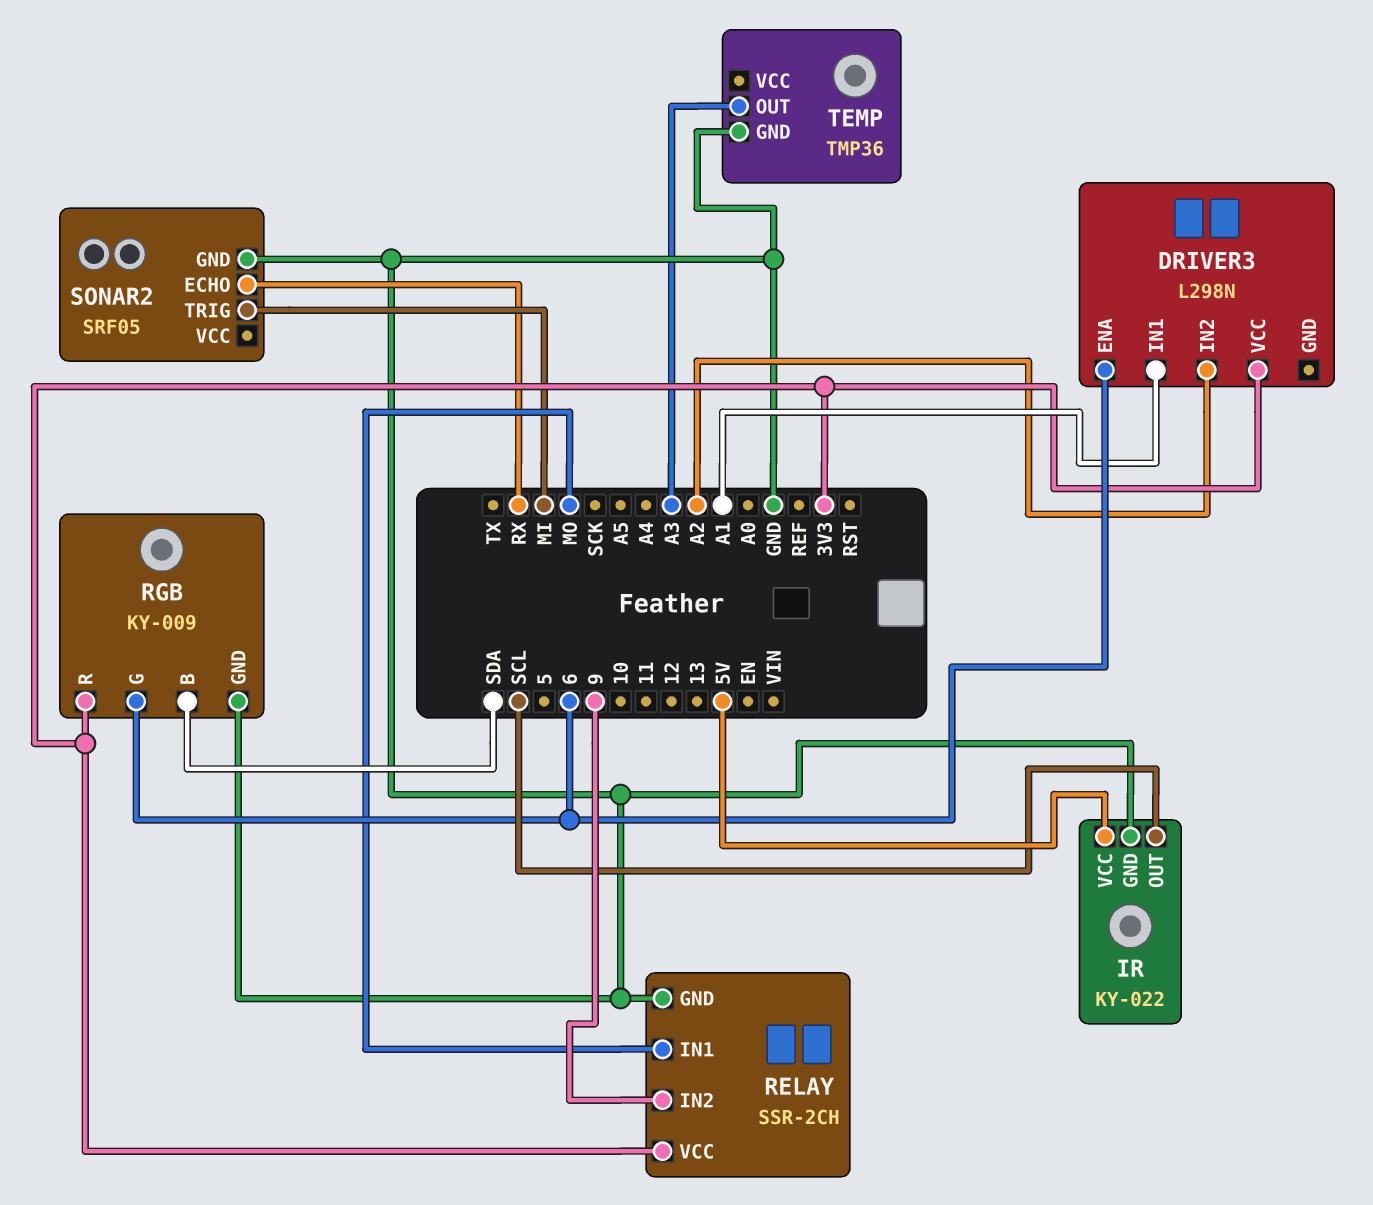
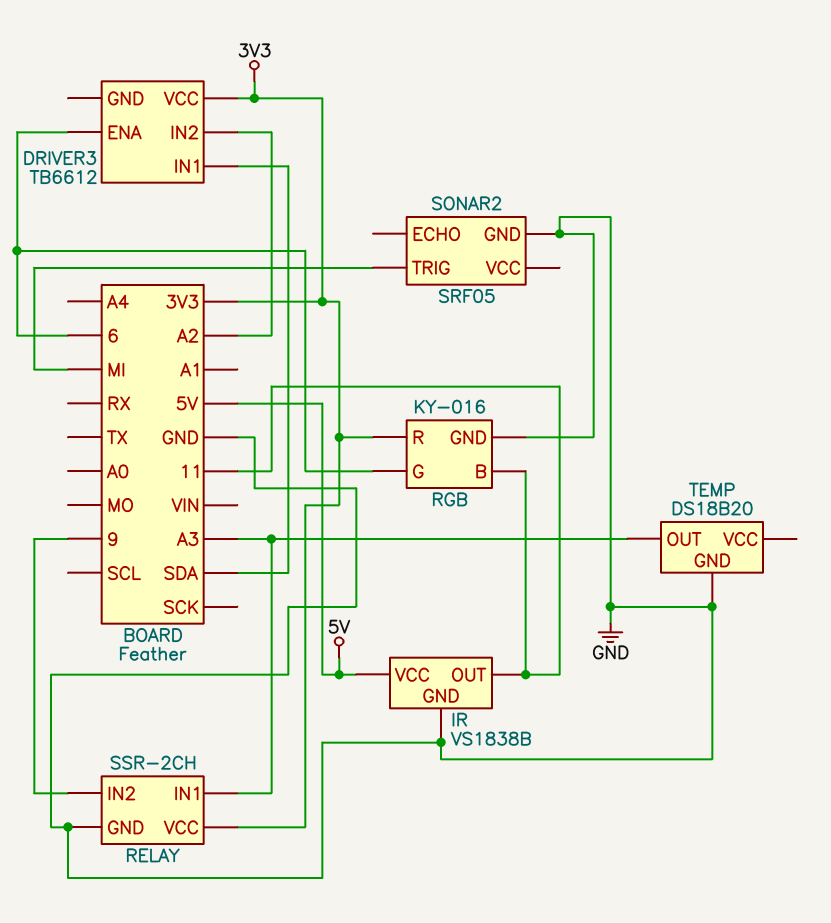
DRIVER3: L298N -> TB6612
DRIVER3 pin IN1: A1 -> SDA
IR: KY-022 -> VS1838B
IR pin OUT: SCL -> 11
RELAY pin IN1: MO -> A3
RGB: KY-009 -> KY-016
RGB pin B: SDA -> 11
SONAR2 pin ECHO: RX -> none
TEMP: TMP36 -> DS18B20

